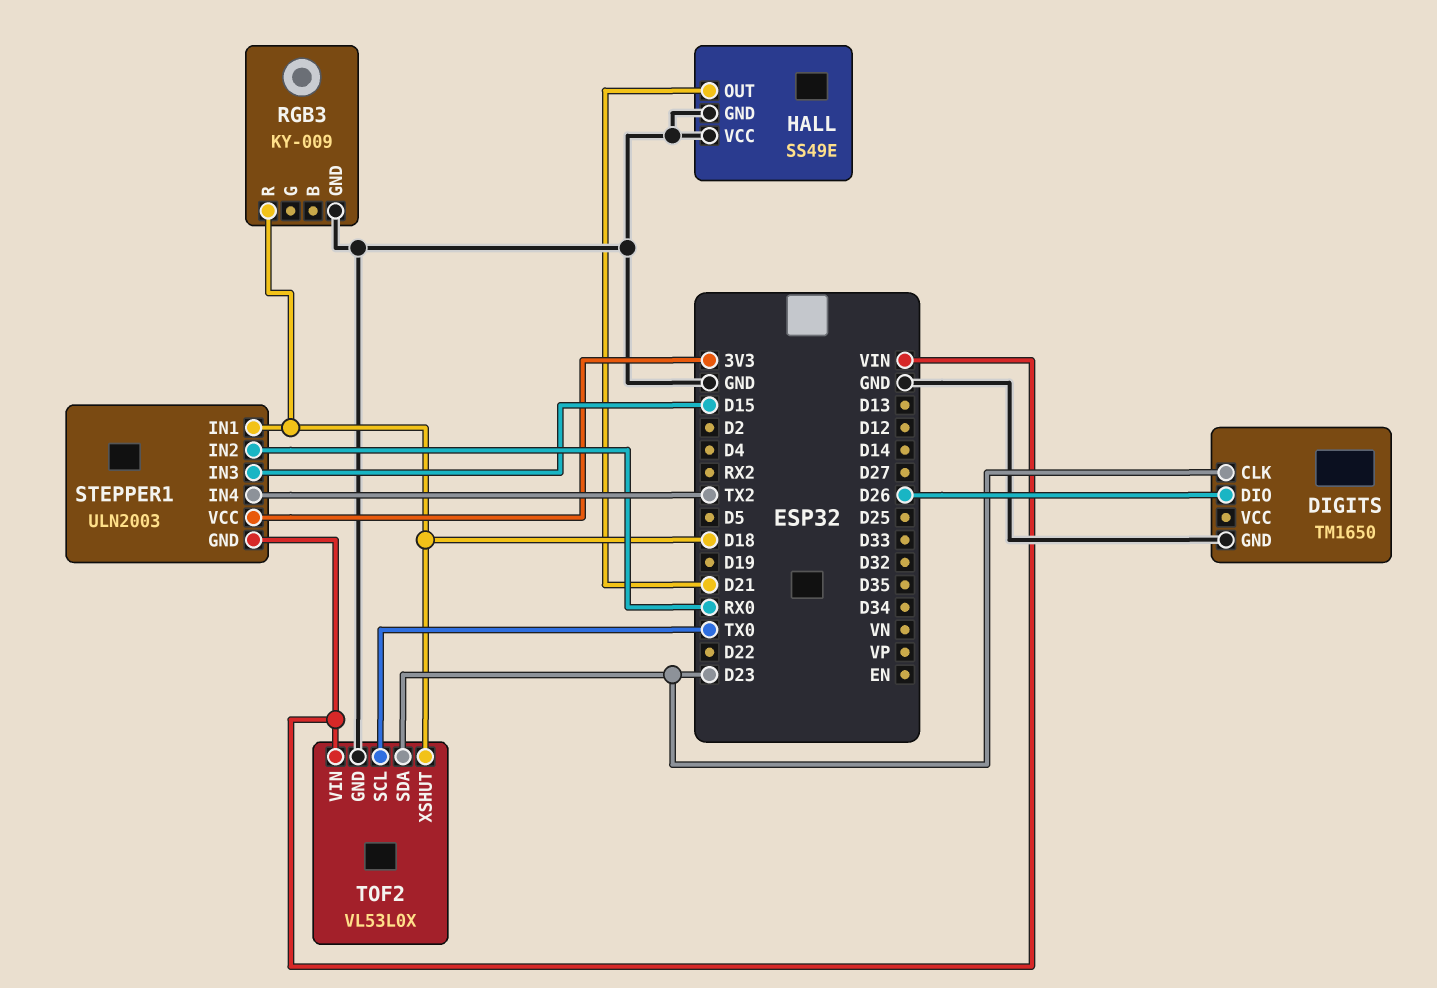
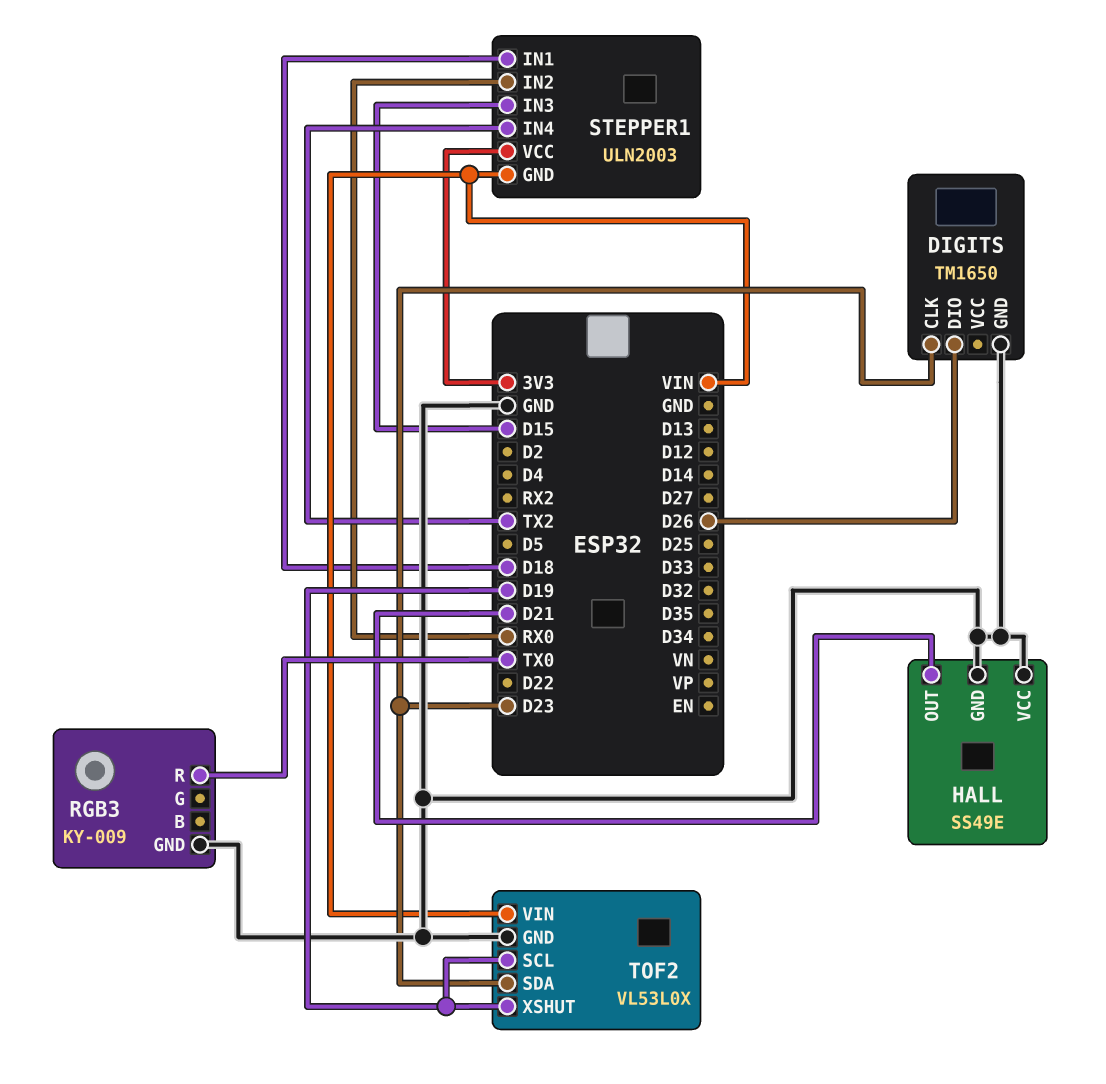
RGB3 pin R: D18 -> TX0
TOF2 pin SCL: TX0 -> D19
TOF2 pin XSHUT: D18 -> D19

